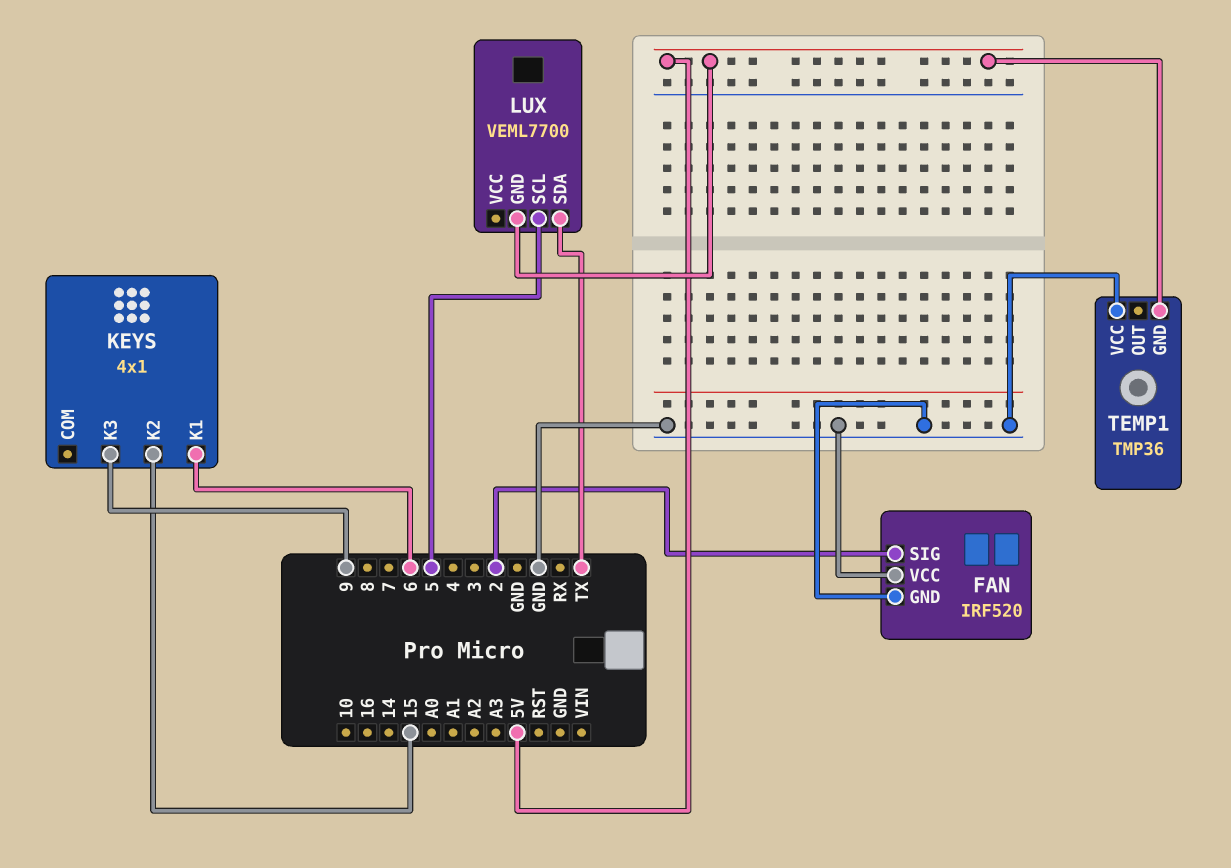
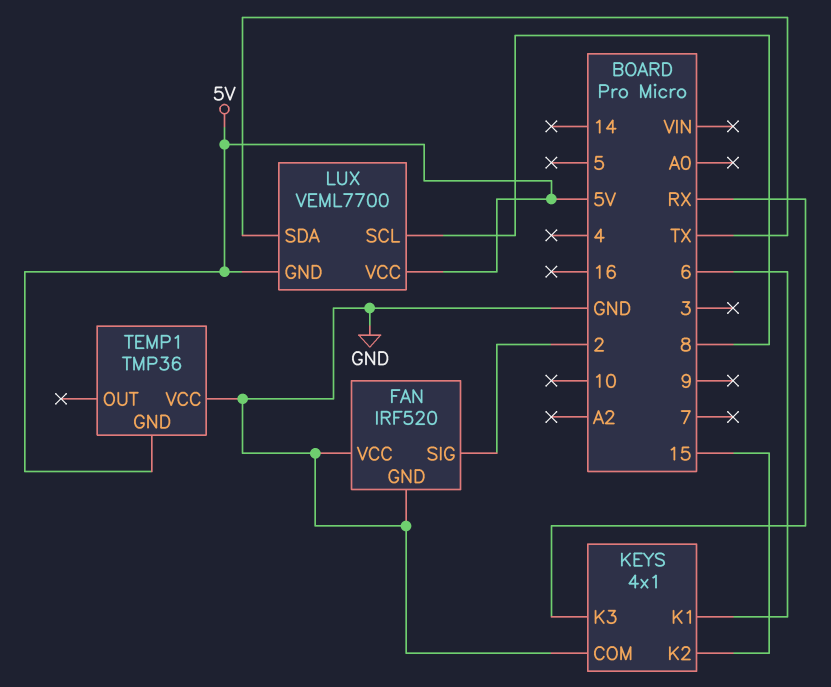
KEYS pin COM: none -> GND
KEYS pin K3: 9 -> RX
LUX pin SCL: 5 -> 8
LUX pin VCC: none -> 5V

